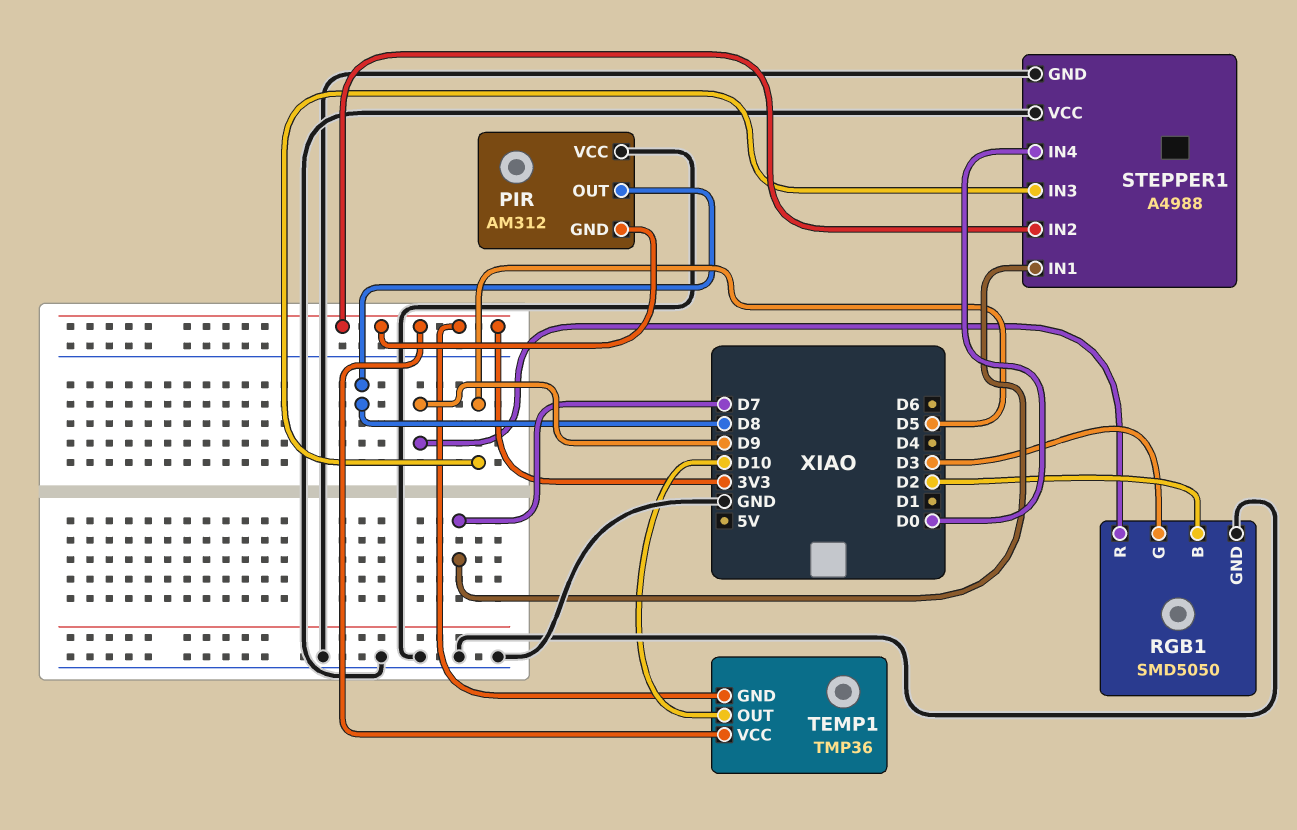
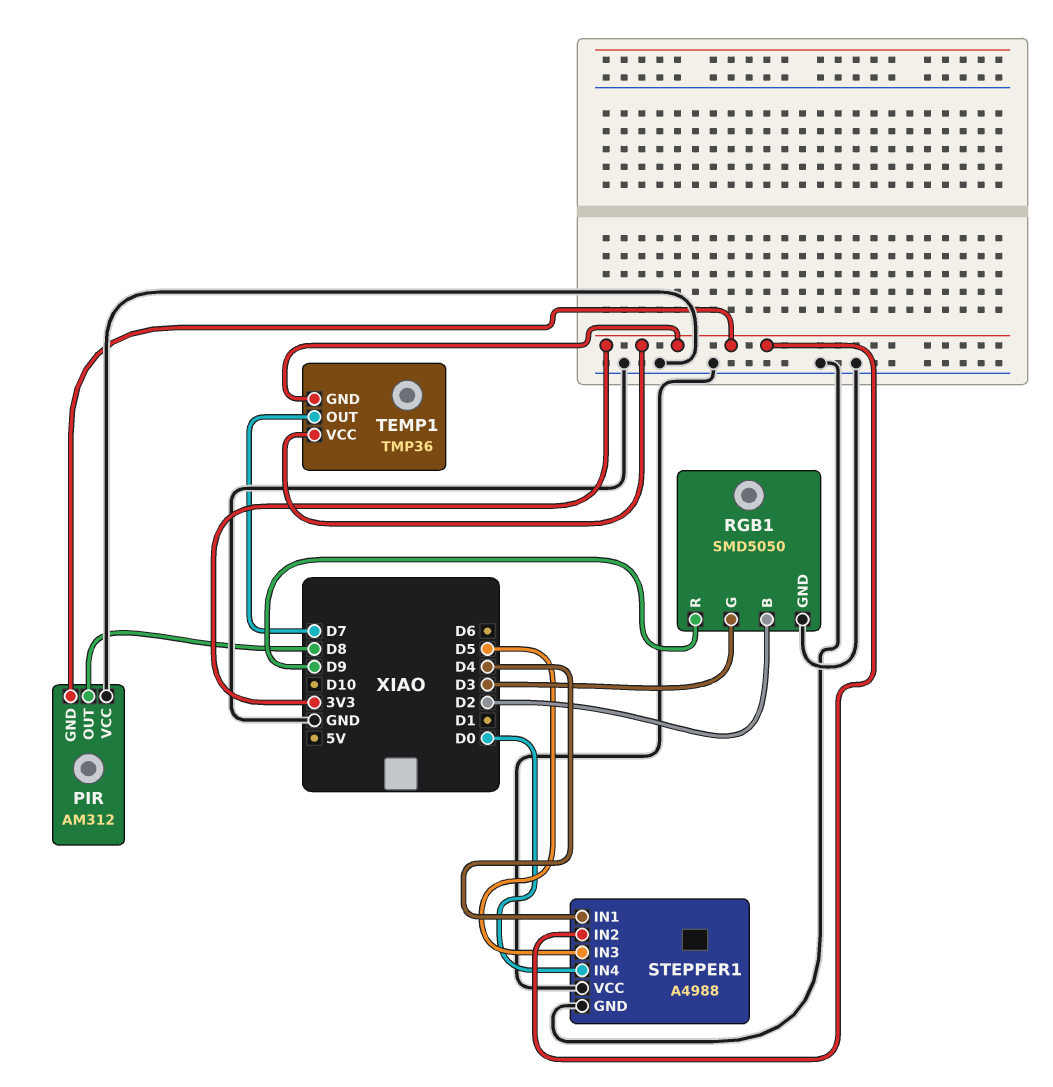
STEPPER1 pin IN1: D7 -> D4
TEMP1 pin OUT: D10 -> D7

